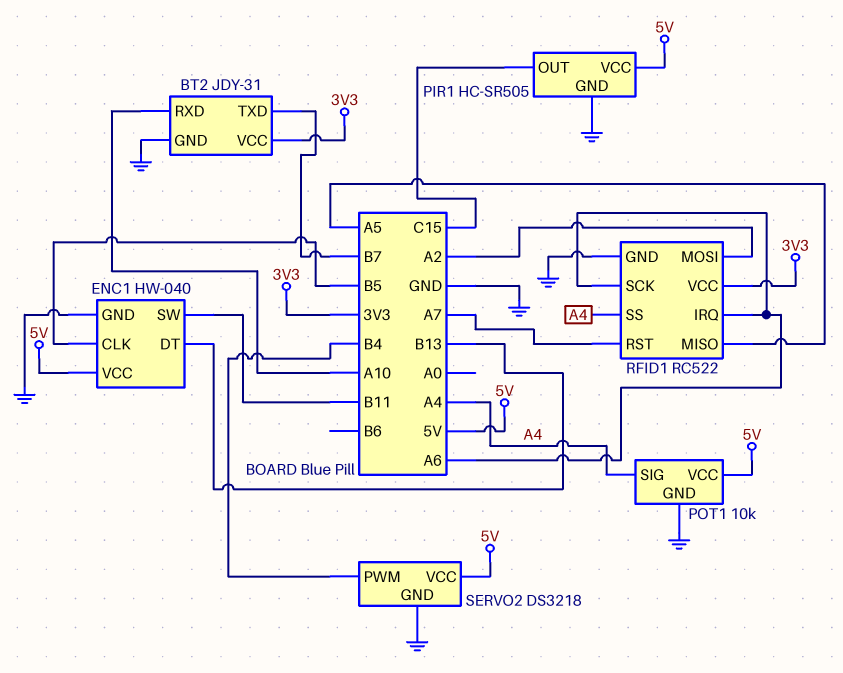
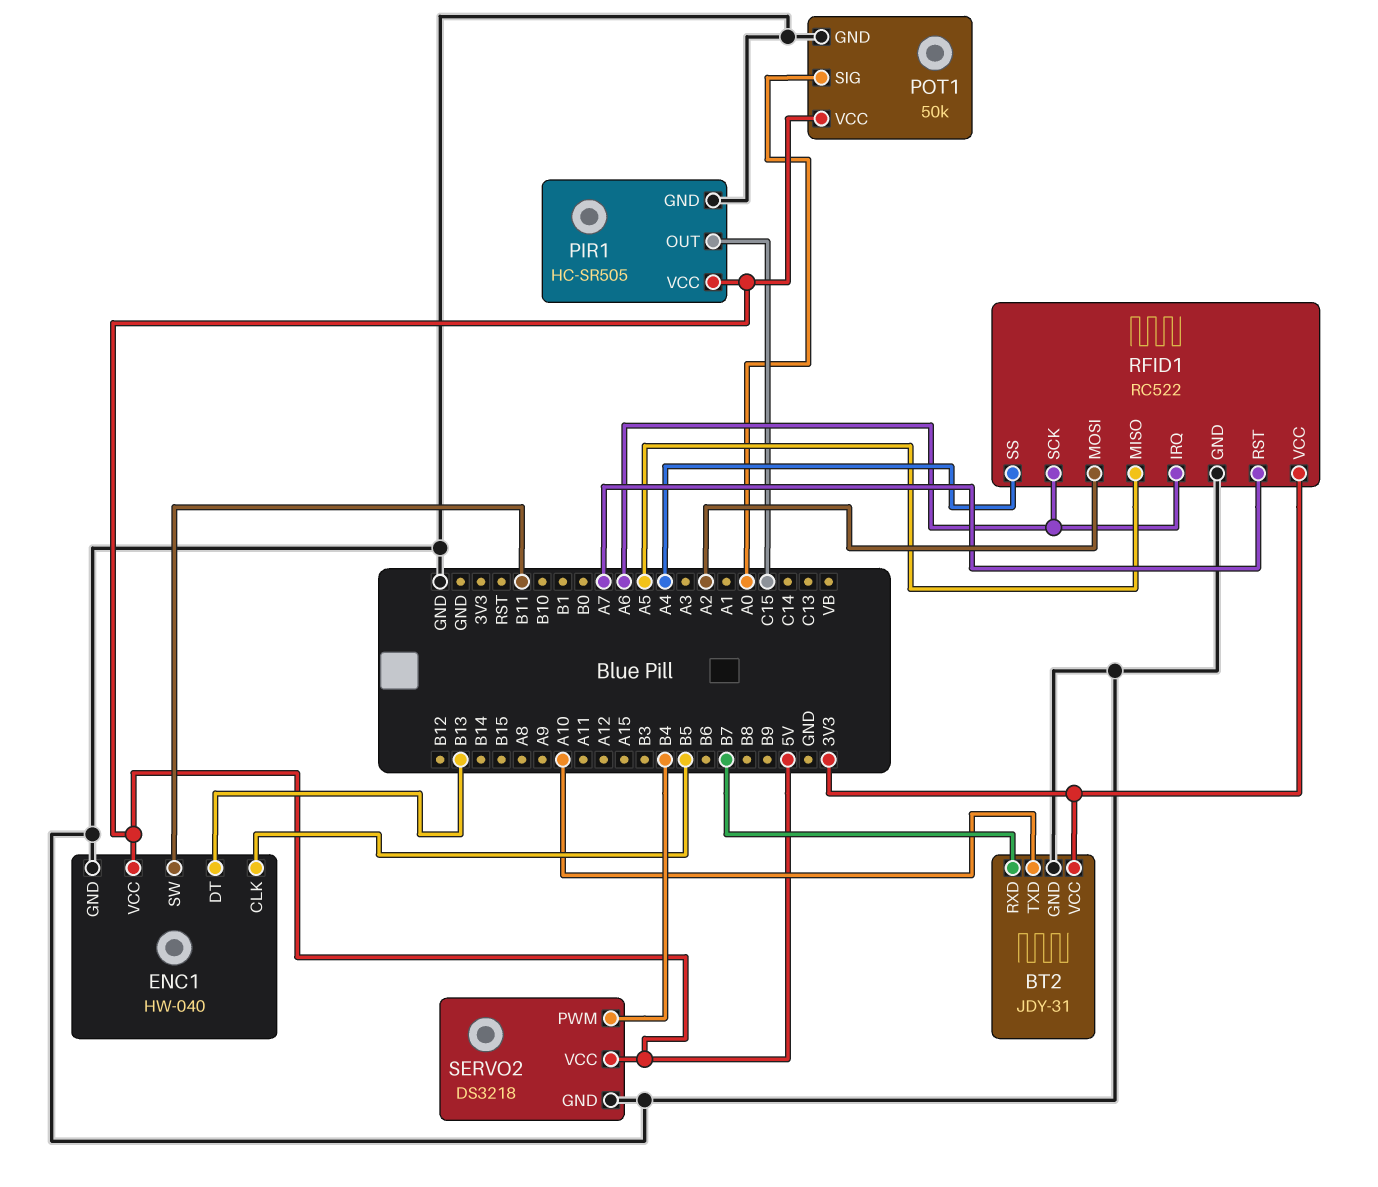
BT2 pin RXD: A10 -> B7
BT2 pin TXD: B7 -> A10
POT1: 10k -> 50k
POT1 pin SIG: A4 -> A0

